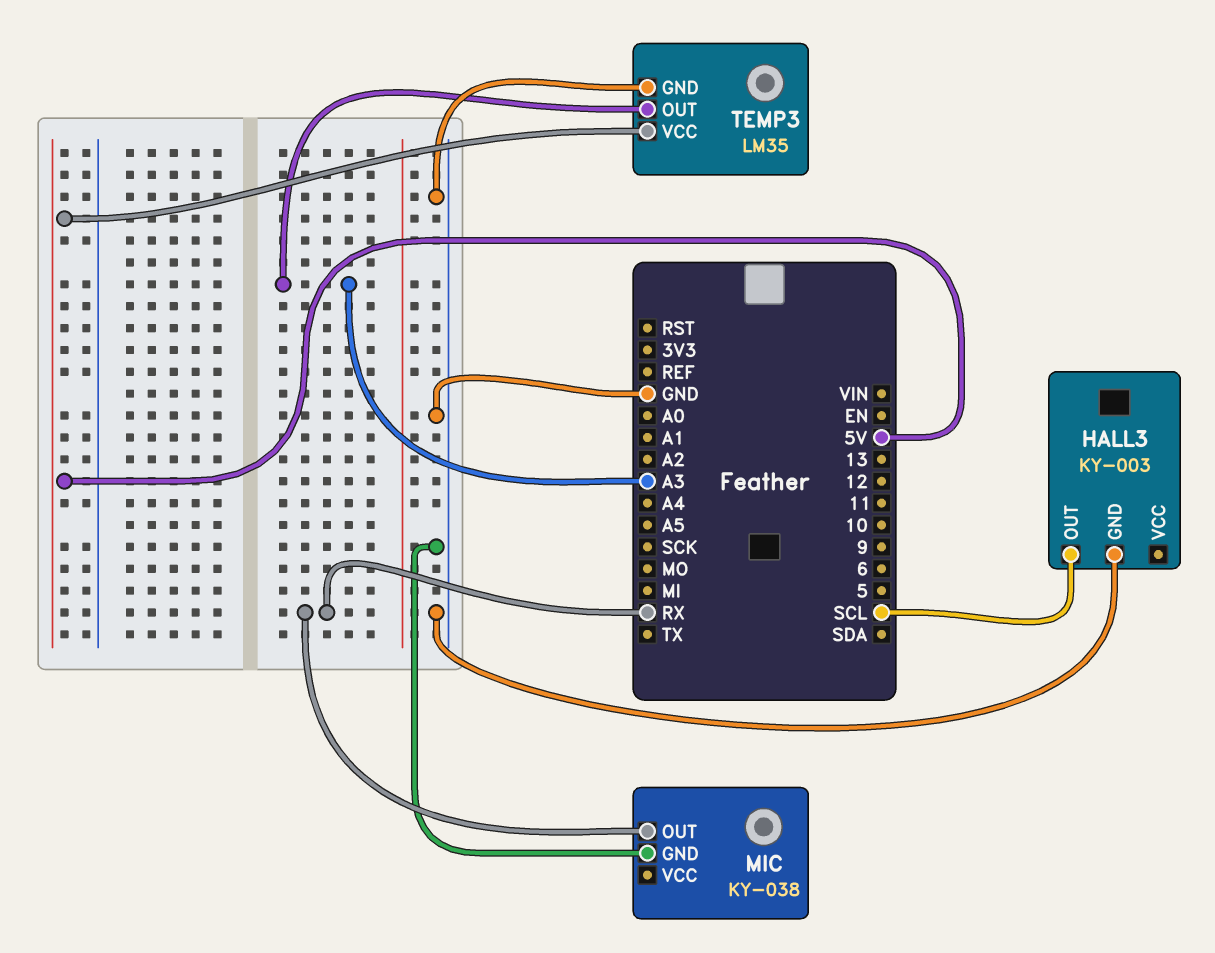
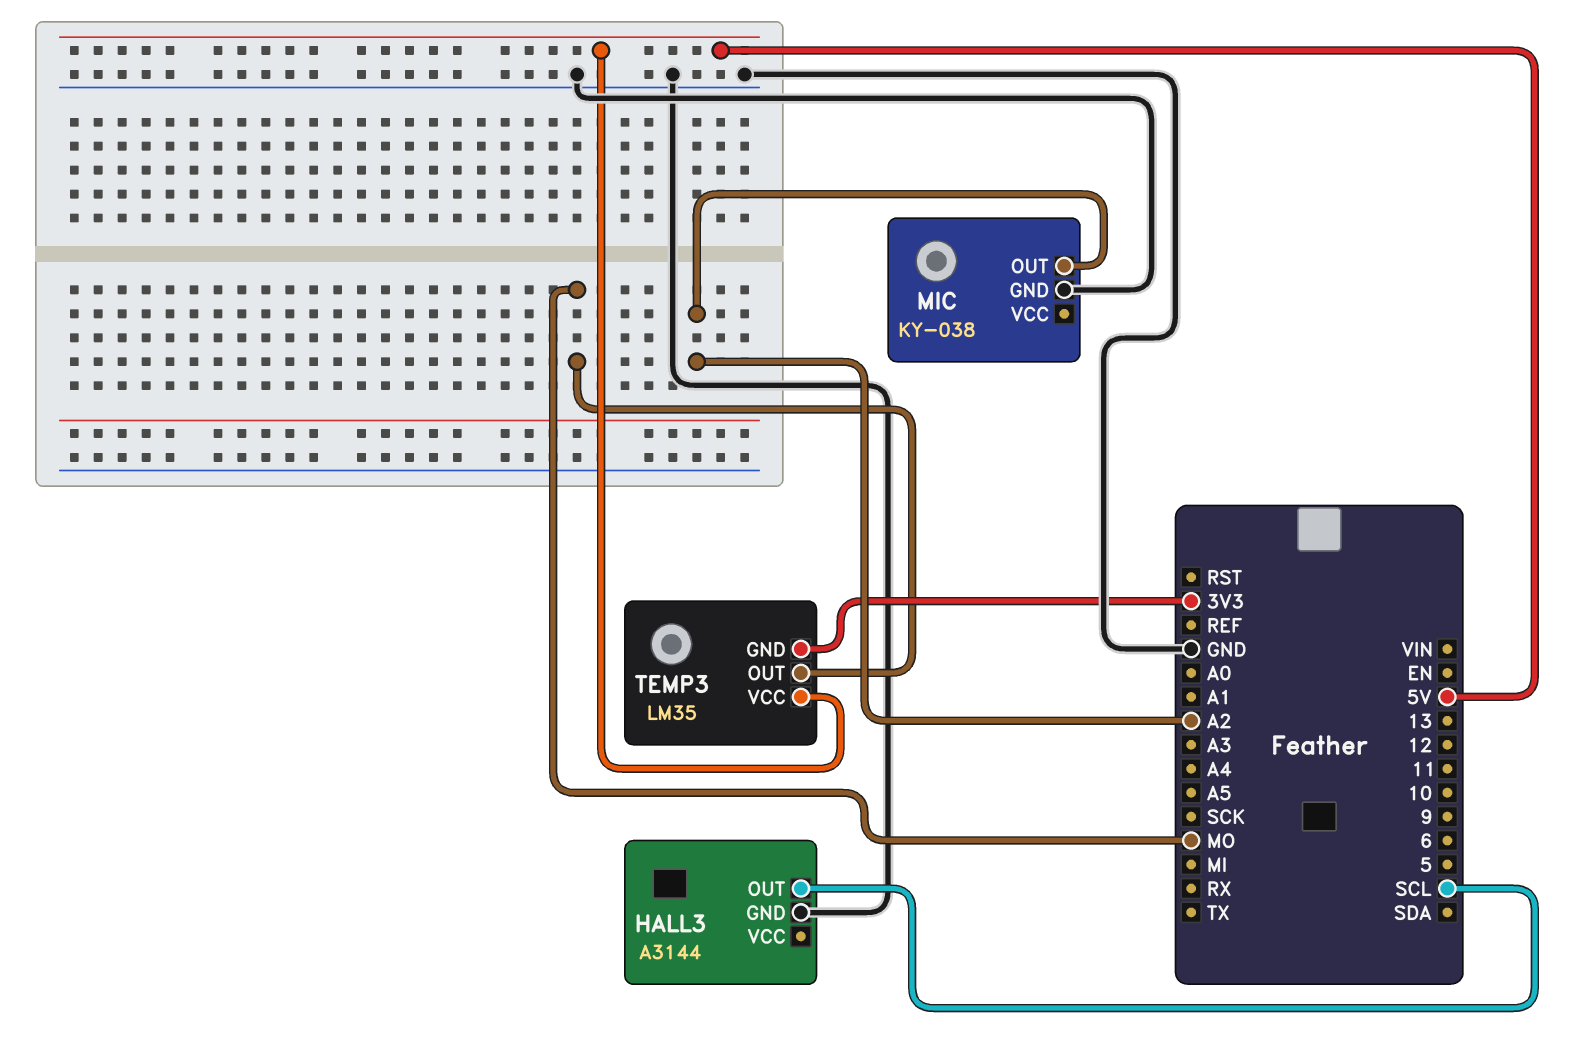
HALL3: KY-003 -> A3144
MIC pin OUT: RX -> A2
TEMP3 pin GND: GND -> 3V3
TEMP3 pin OUT: A3 -> MO

